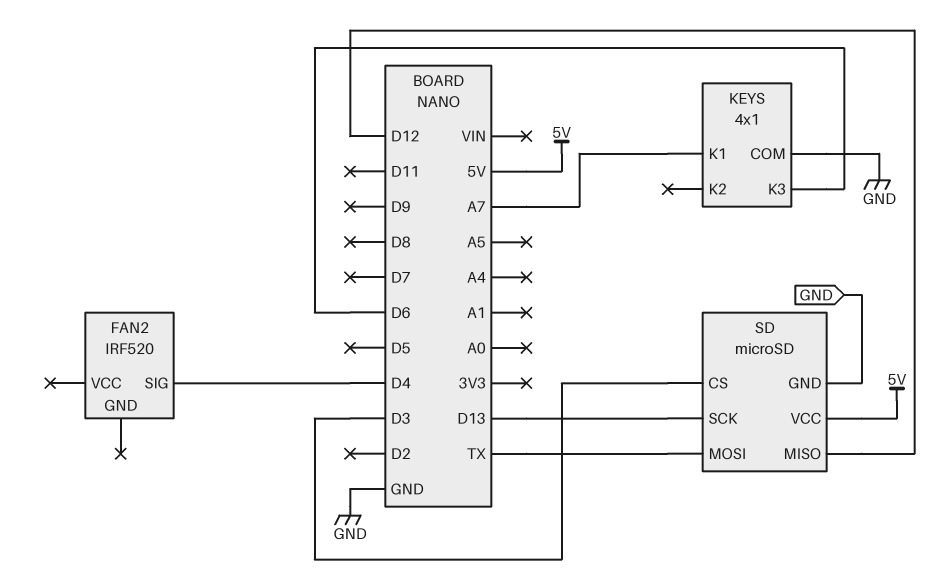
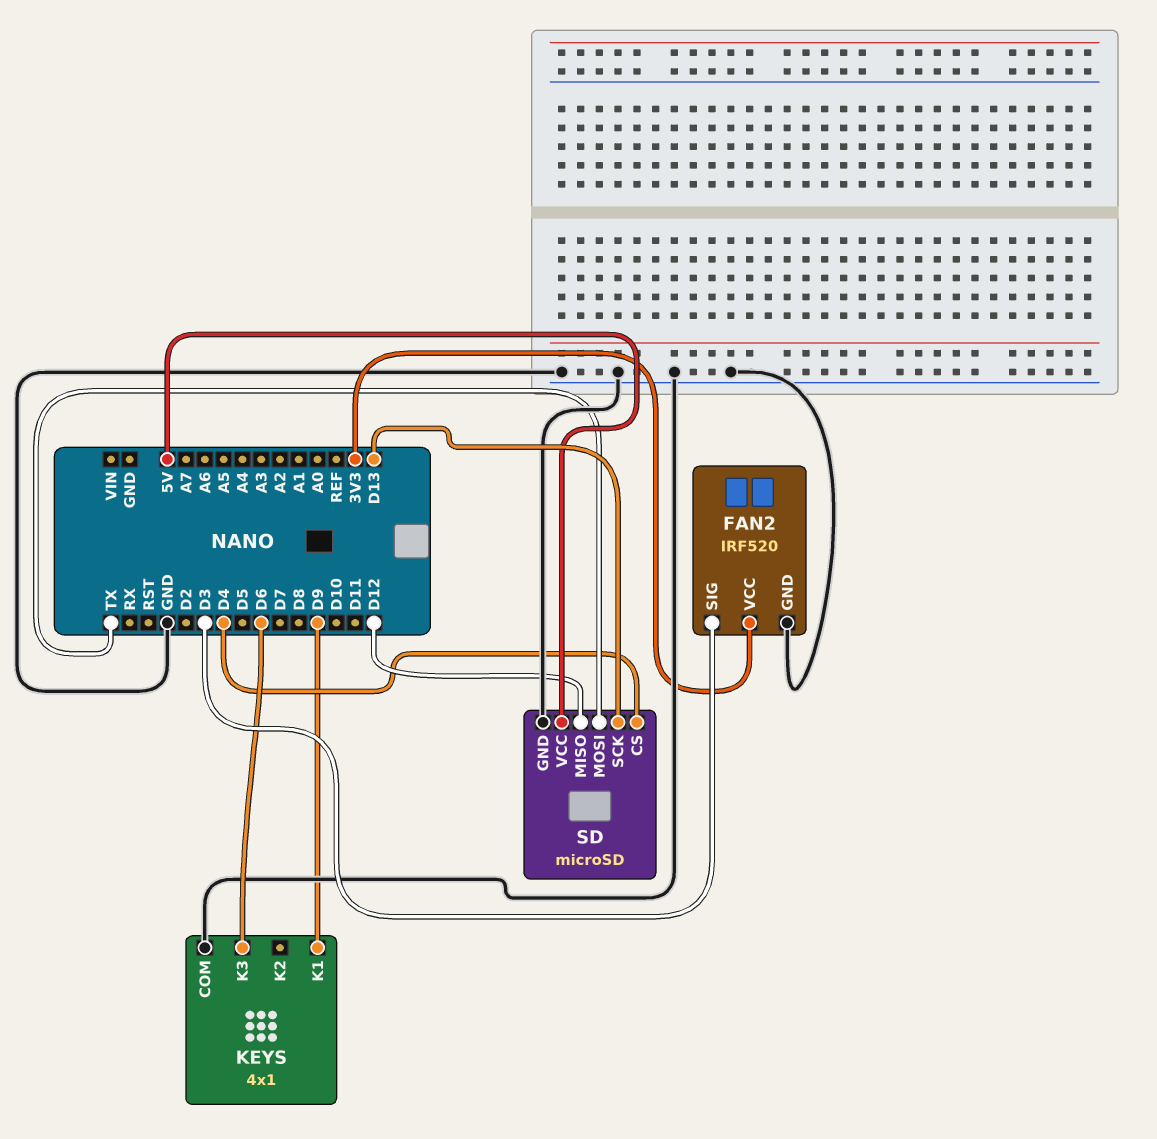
FAN2 pin GND: none -> GND
FAN2 pin SIG: D4 -> D3
FAN2 pin VCC: none -> 3V3
KEYS pin K1: A7 -> D9
SD pin CS: D3 -> D4

